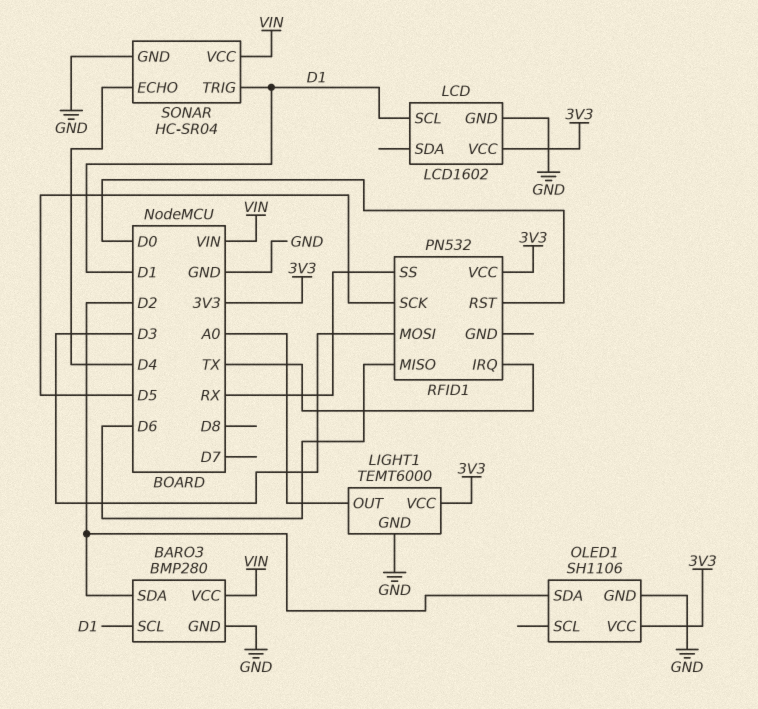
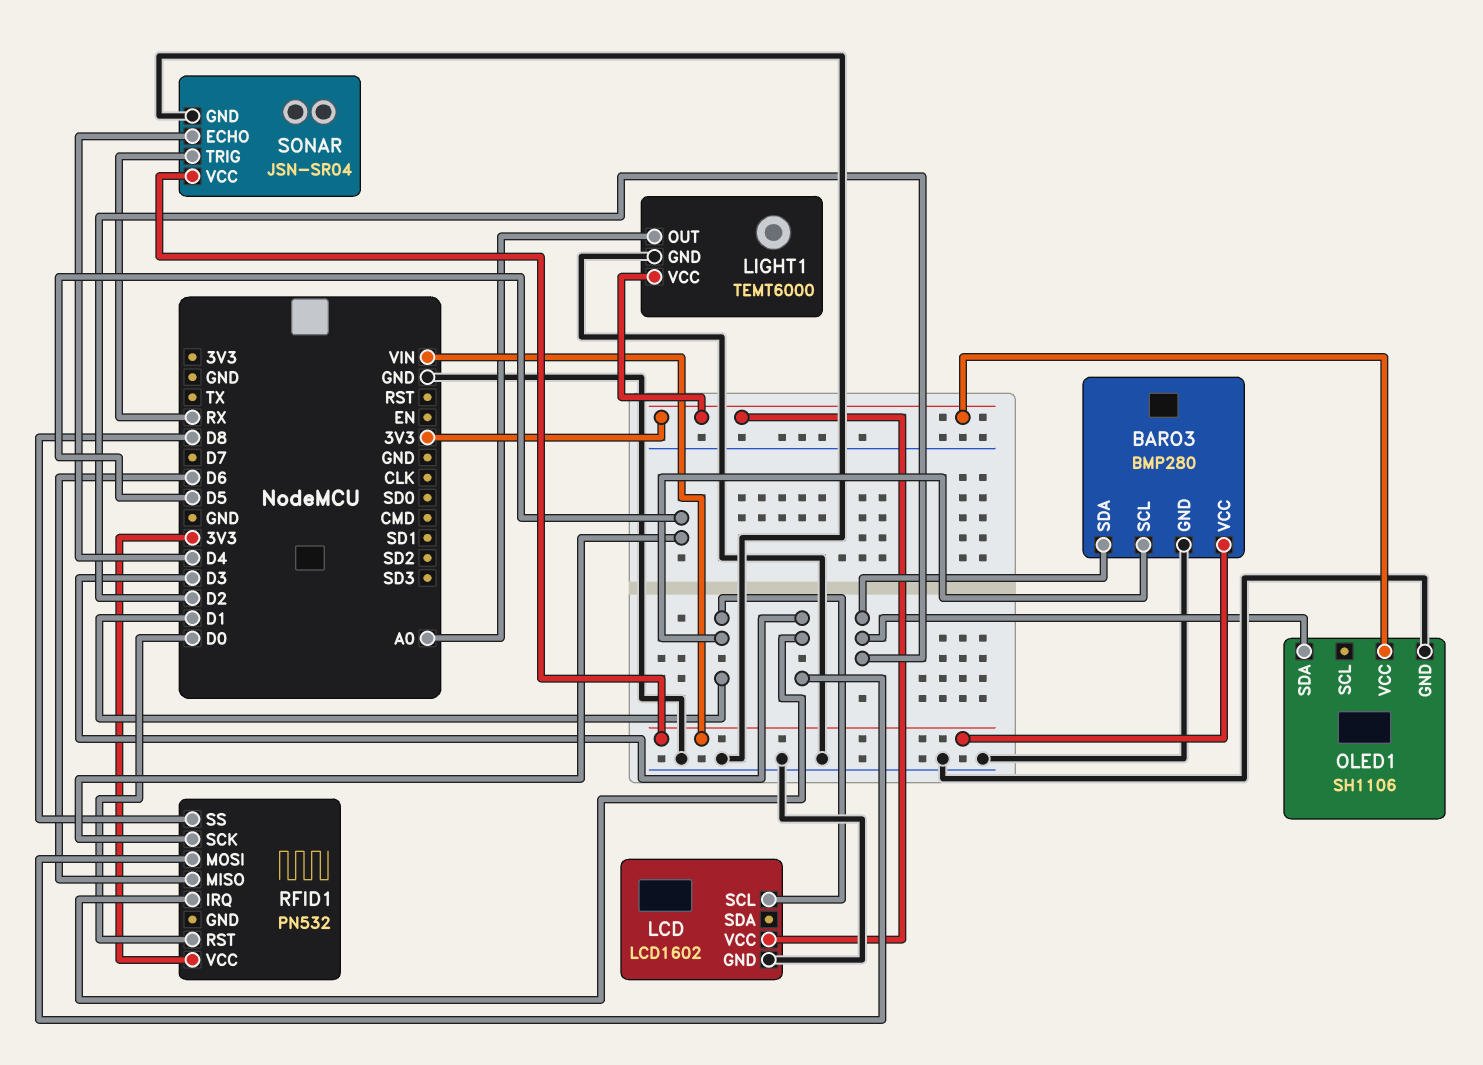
RFID1 pin IRQ: TX -> D3
RFID1 pin SS: RX -> D8
SONAR: HC-SR04 -> JSN-SR04
SONAR pin TRIG: D1 -> RX

